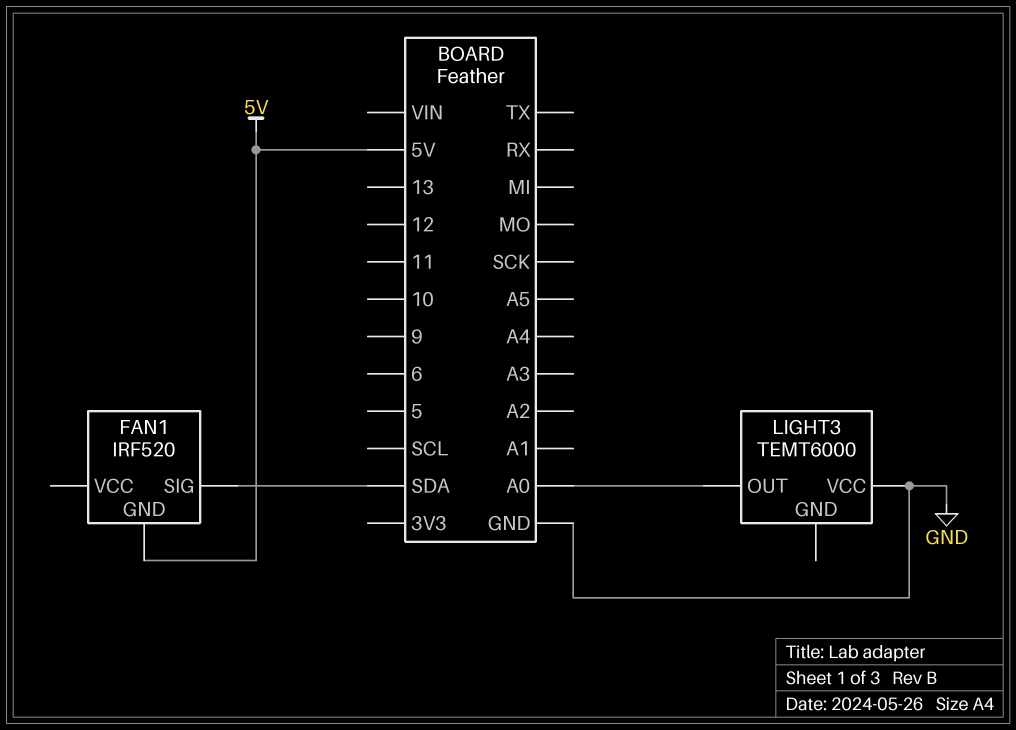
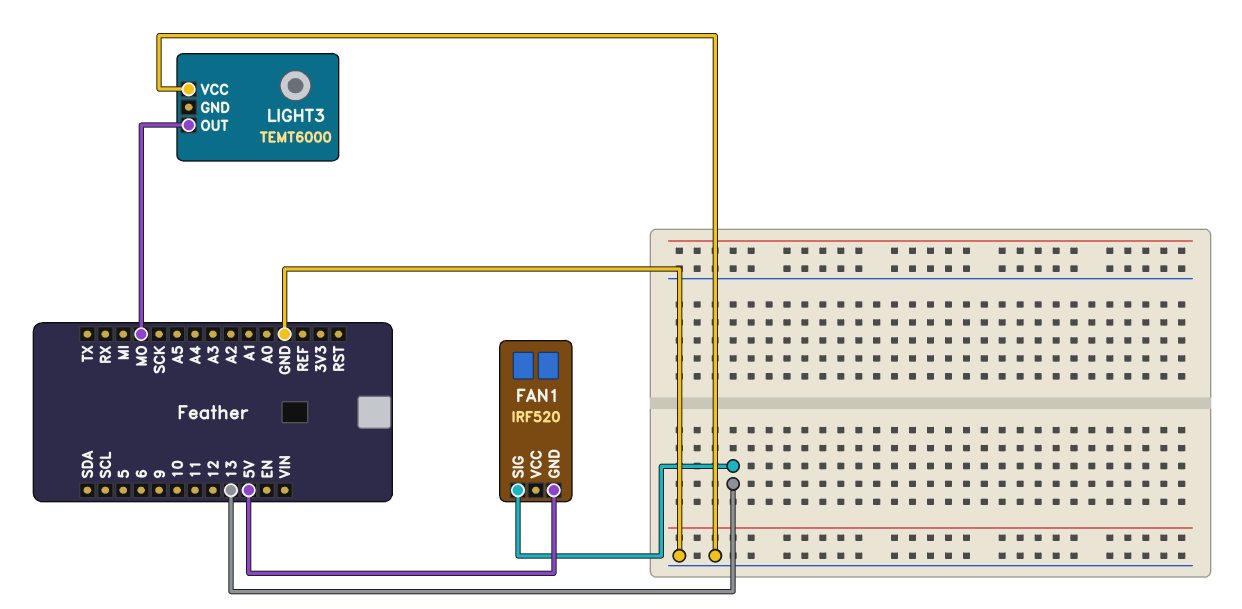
FAN1 pin SIG: SDA -> 13
LIGHT3 pin OUT: A0 -> MO

